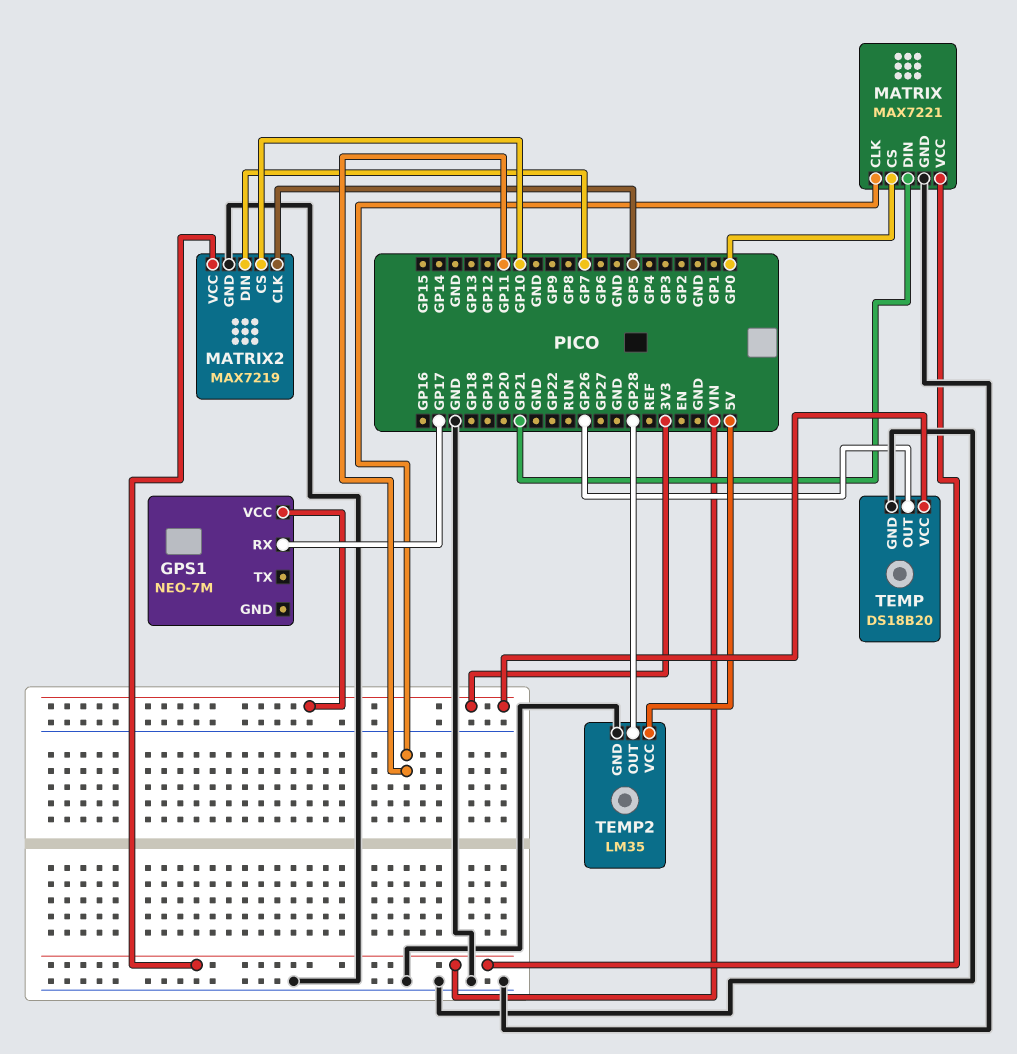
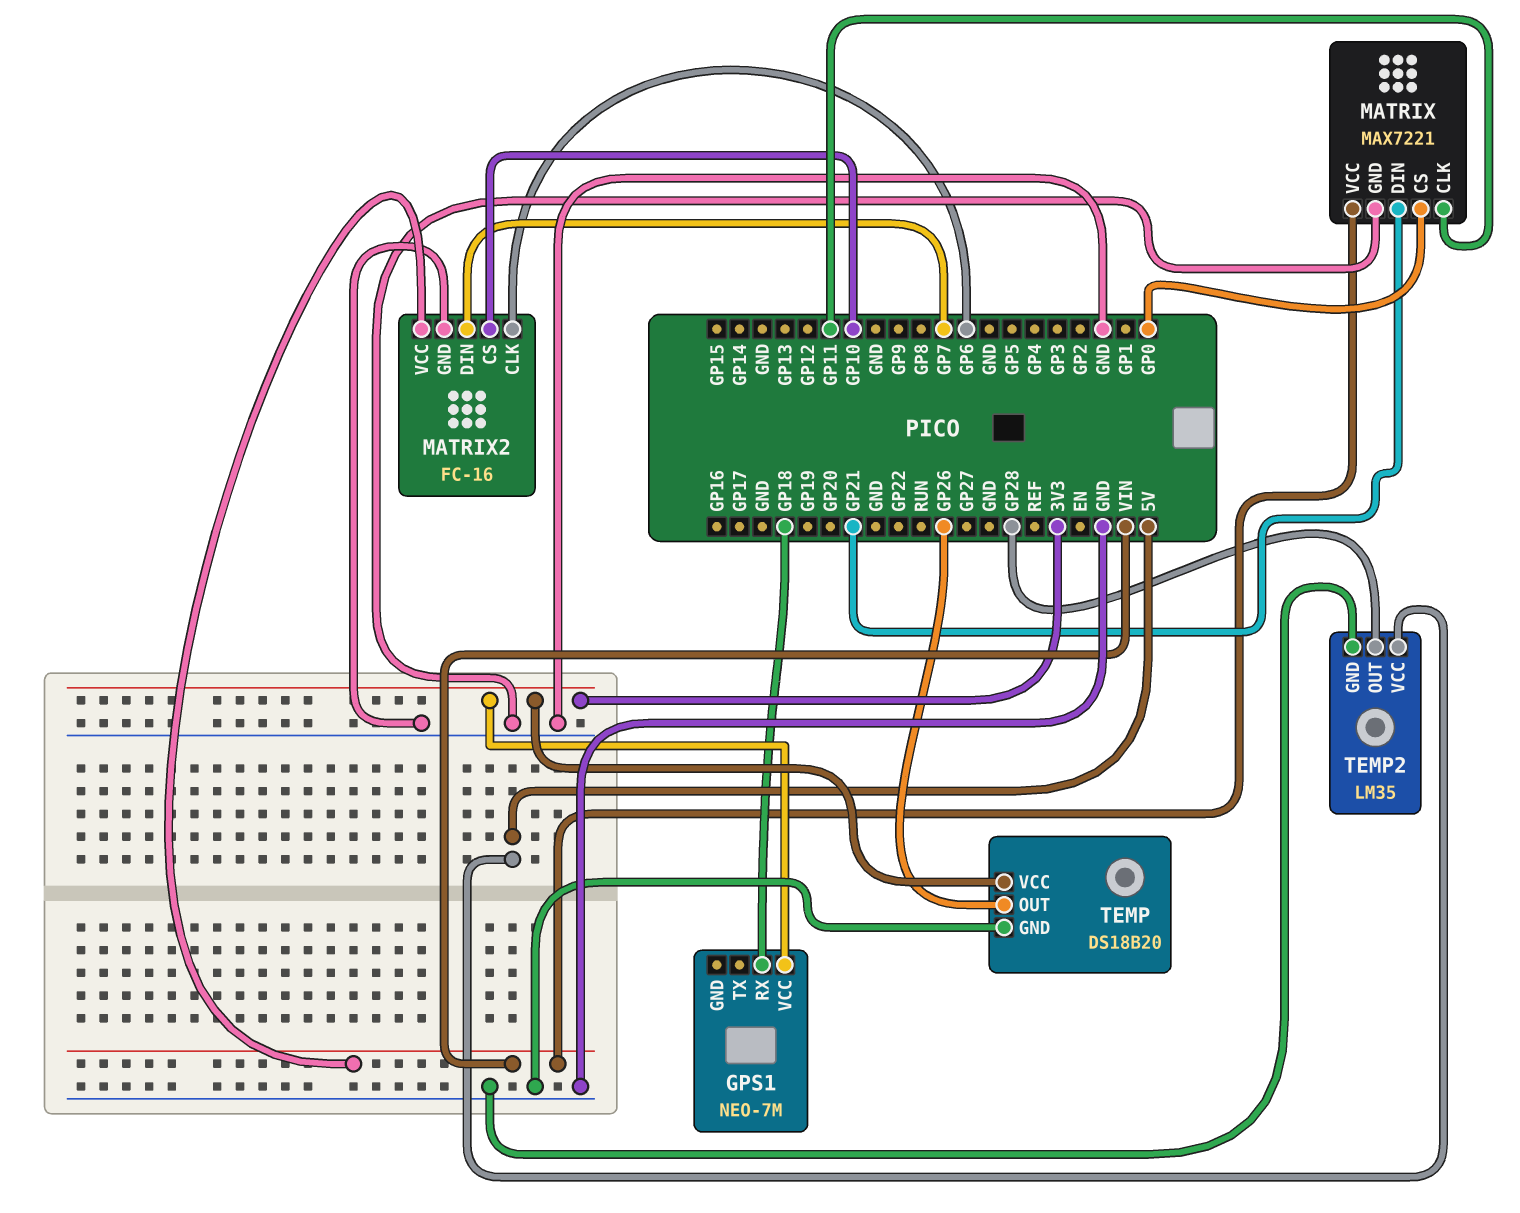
GPS1 pin RX: GP17 -> GP18
MATRIX2: MAX7219 -> FC-16
MATRIX2 pin CLK: GP5 -> GP6

